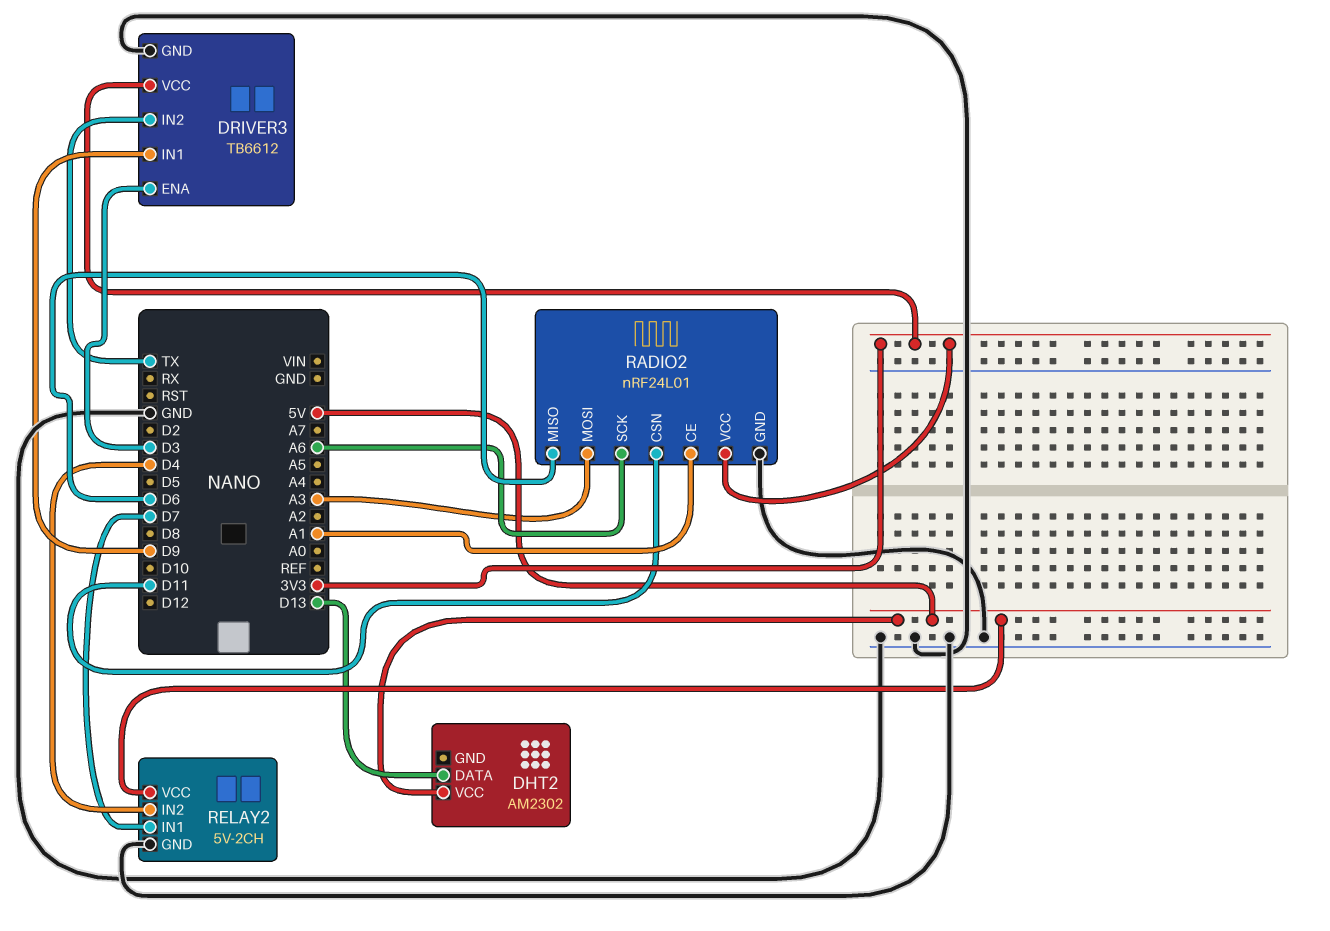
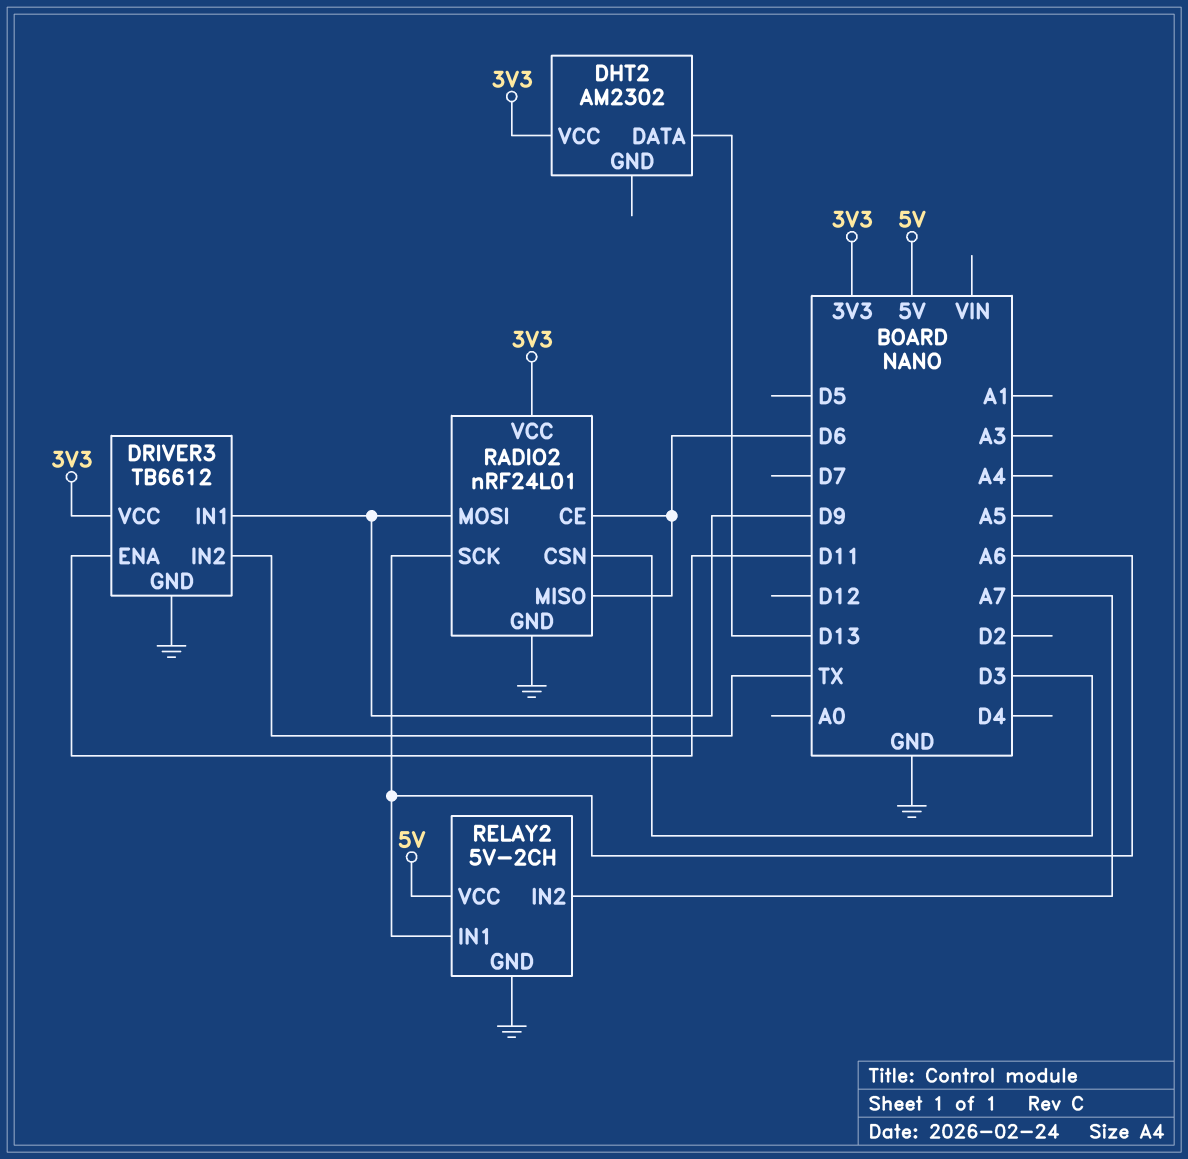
DHT2 pin VCC: 5V -> 3V3
DRIVER3 pin ENA: D3 -> D11
RADIO2 pin CE: A1 -> D6
RADIO2 pin CSN: D11 -> D3
RADIO2 pin MOSI: A3 -> D9
RELAY2 pin IN1: D7 -> A6
RELAY2 pin IN2: D4 -> A7

